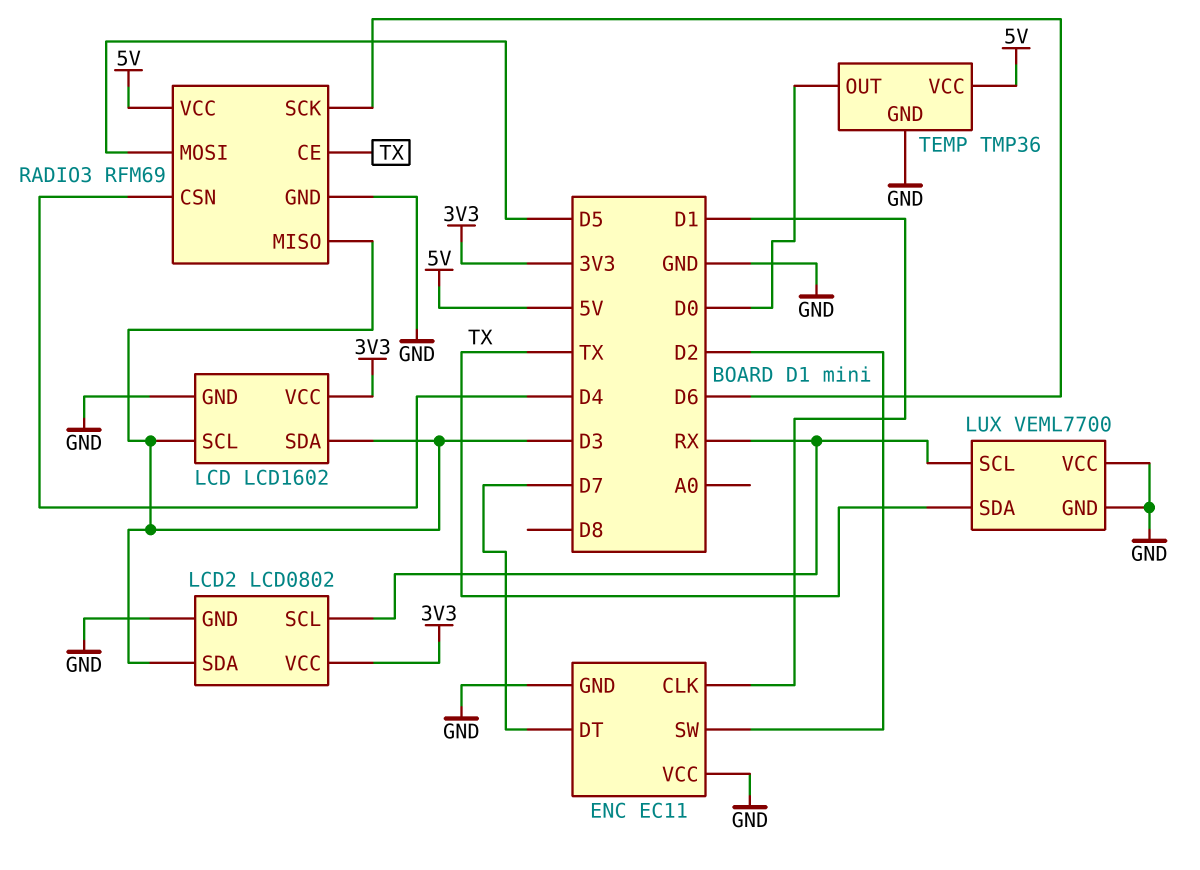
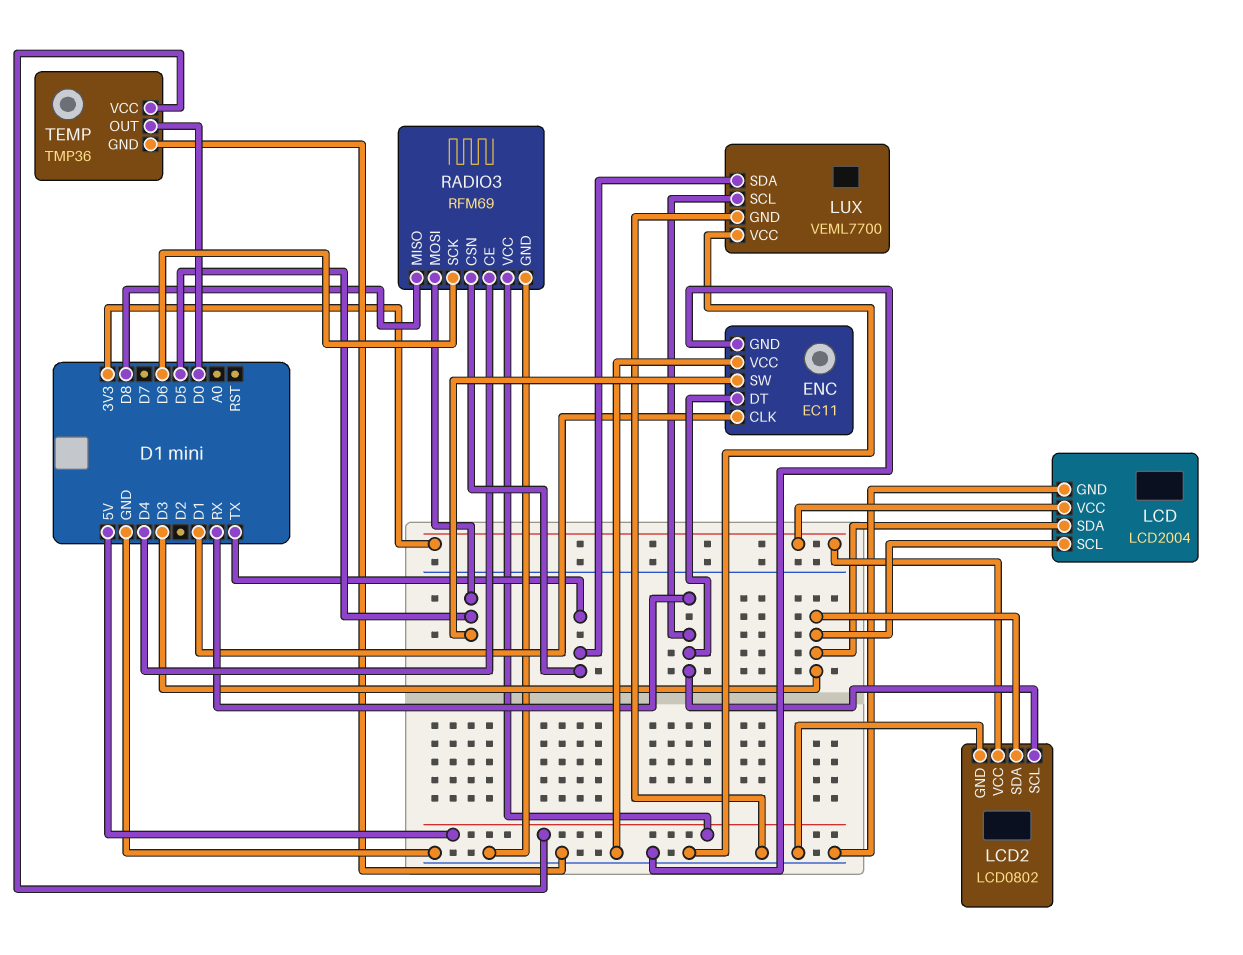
ENC pin DT: D7 -> RX
ENC pin SW: D2 -> D5
LCD: LCD1602 -> LCD2004
RADIO3 pin CE: TX -> D4
RADIO3 pin CSN: D4 -> TX
RADIO3 pin MISO: D3 -> D8

